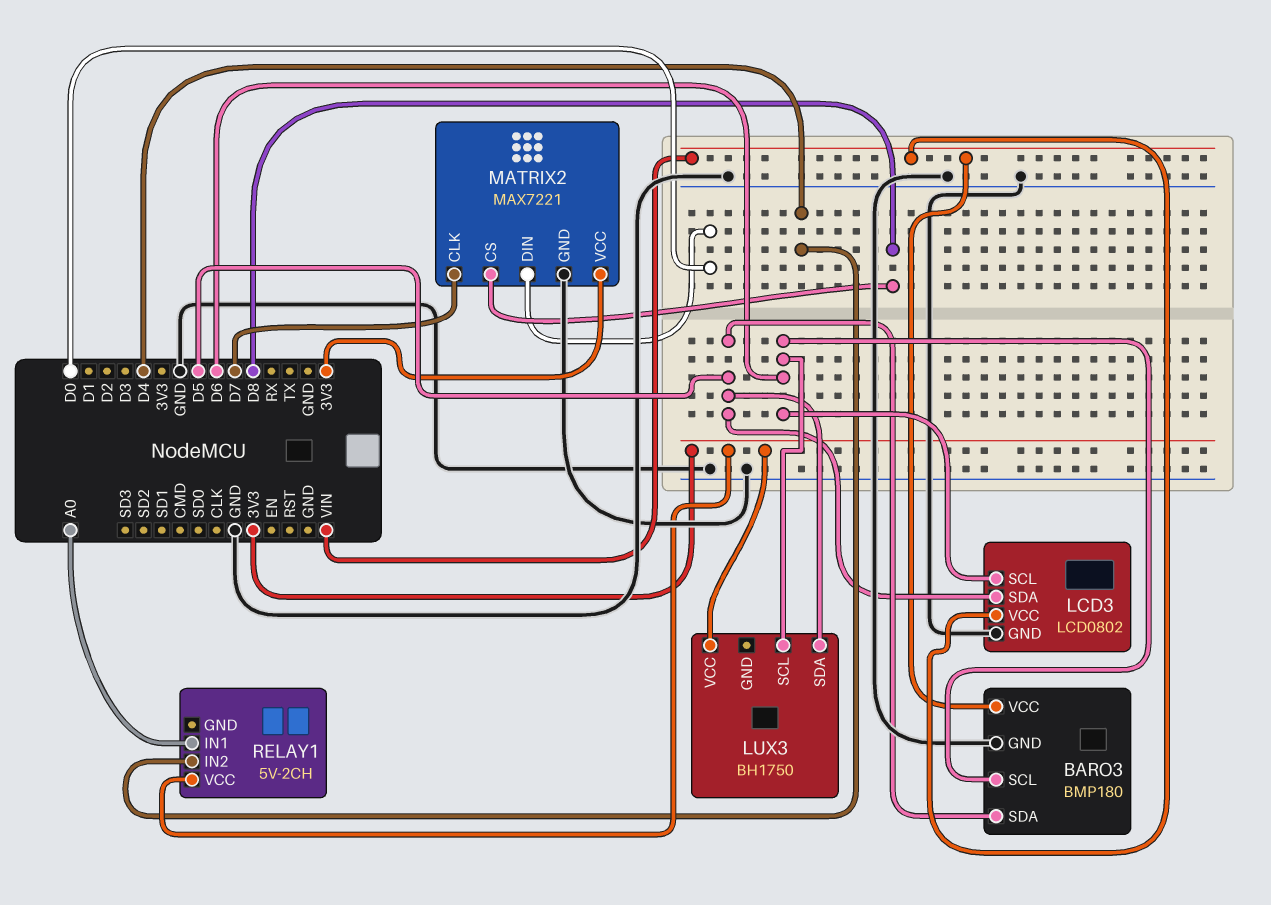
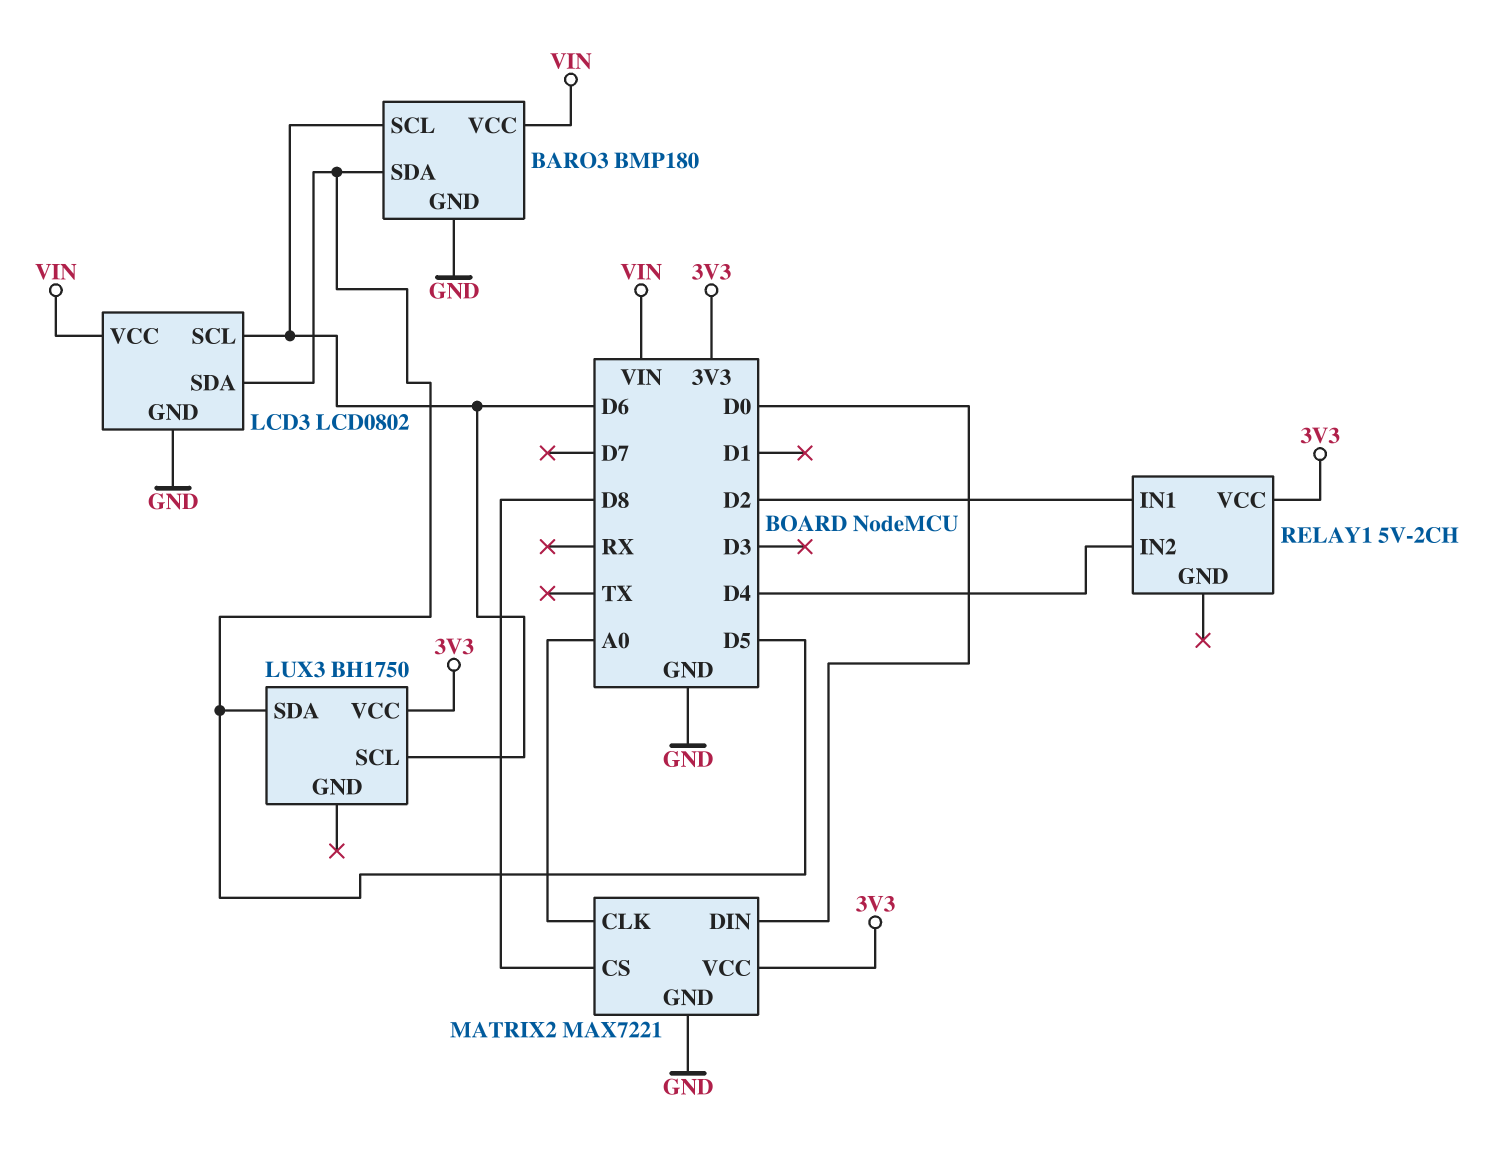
MATRIX2 pin CLK: D7 -> A0
RELAY1 pin IN1: A0 -> D2

